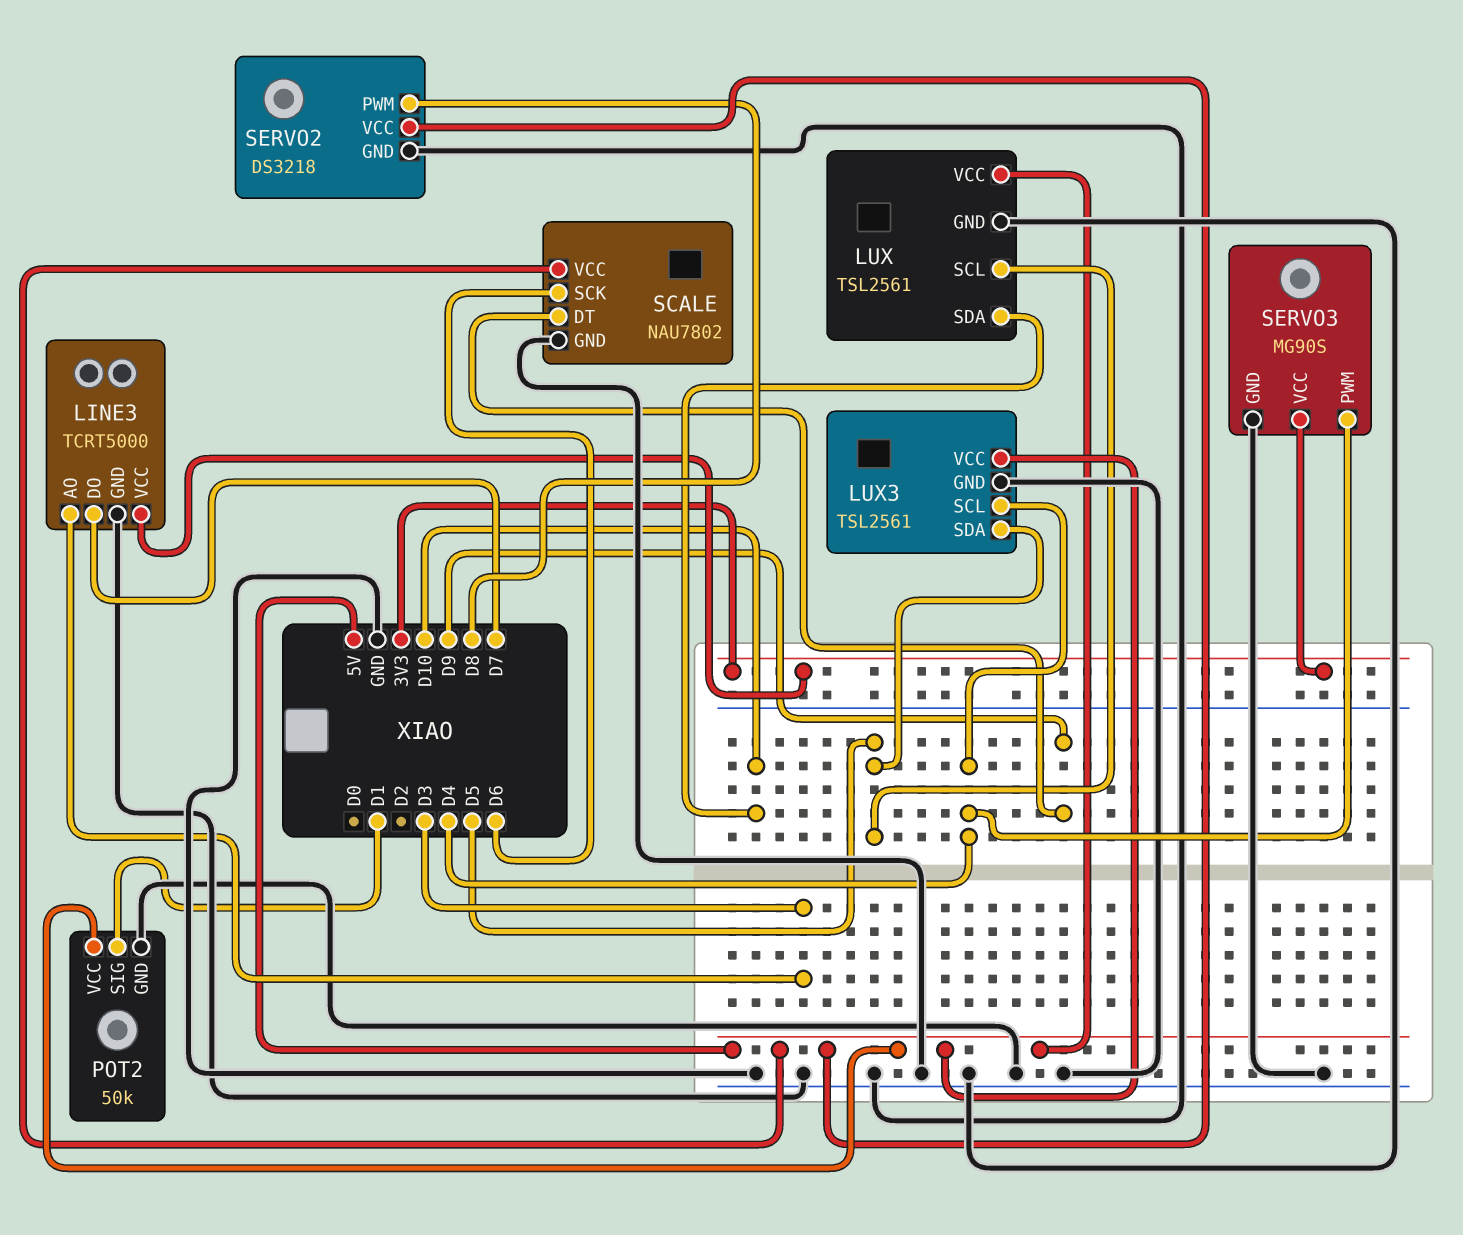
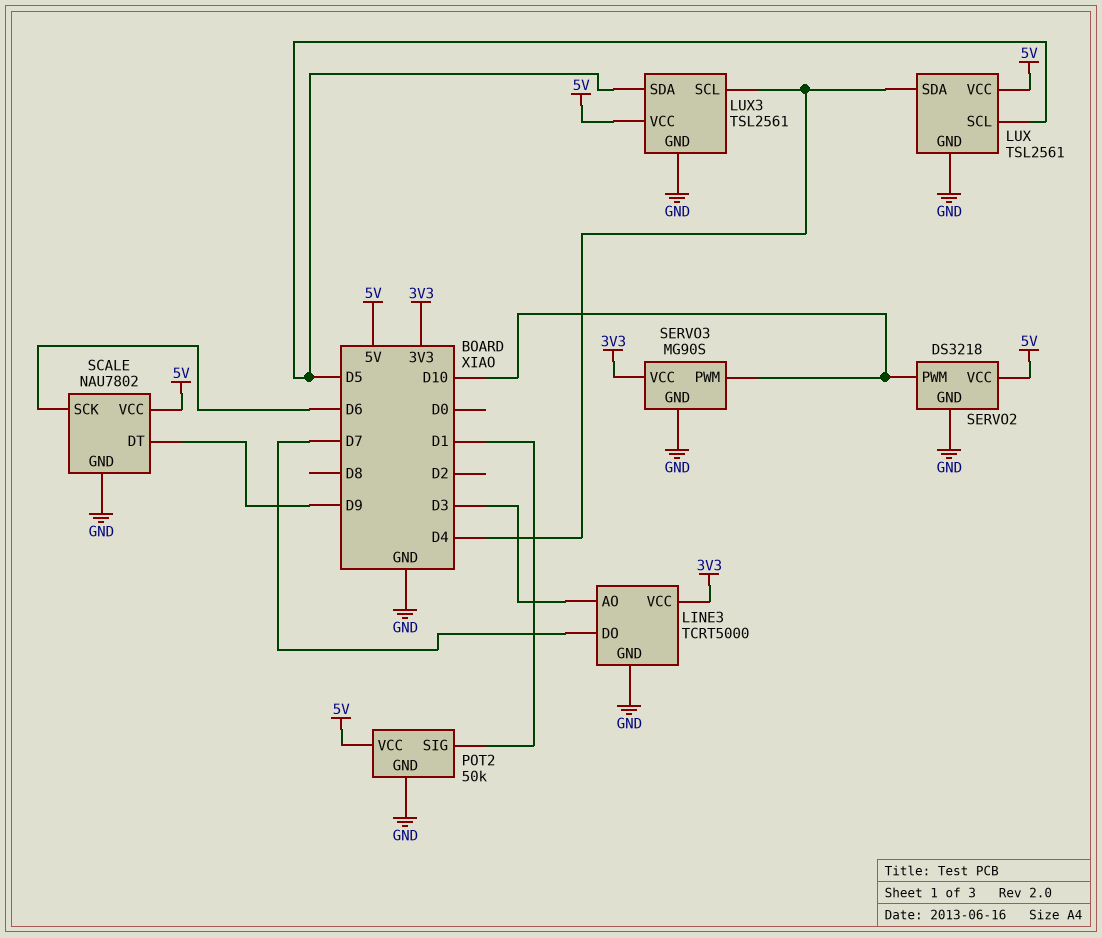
LUX pin SDA: D10 -> D4
SERVO2 pin PWM: D8 -> D10
SERVO3 pin PWM: D4 -> D10

